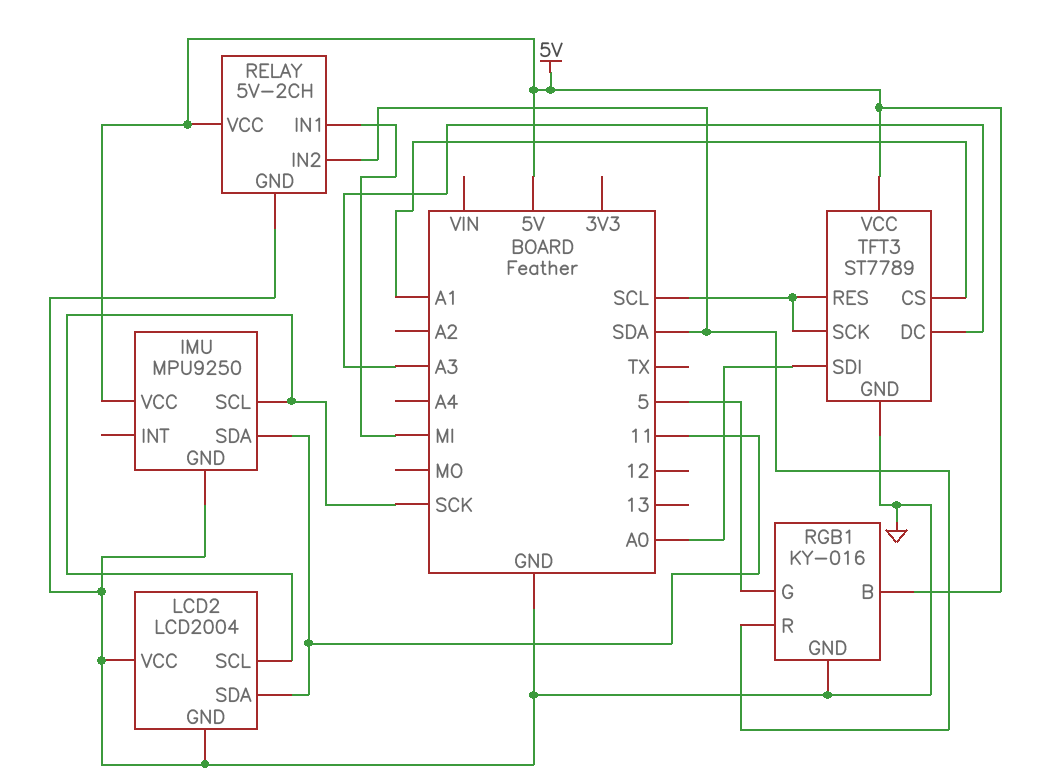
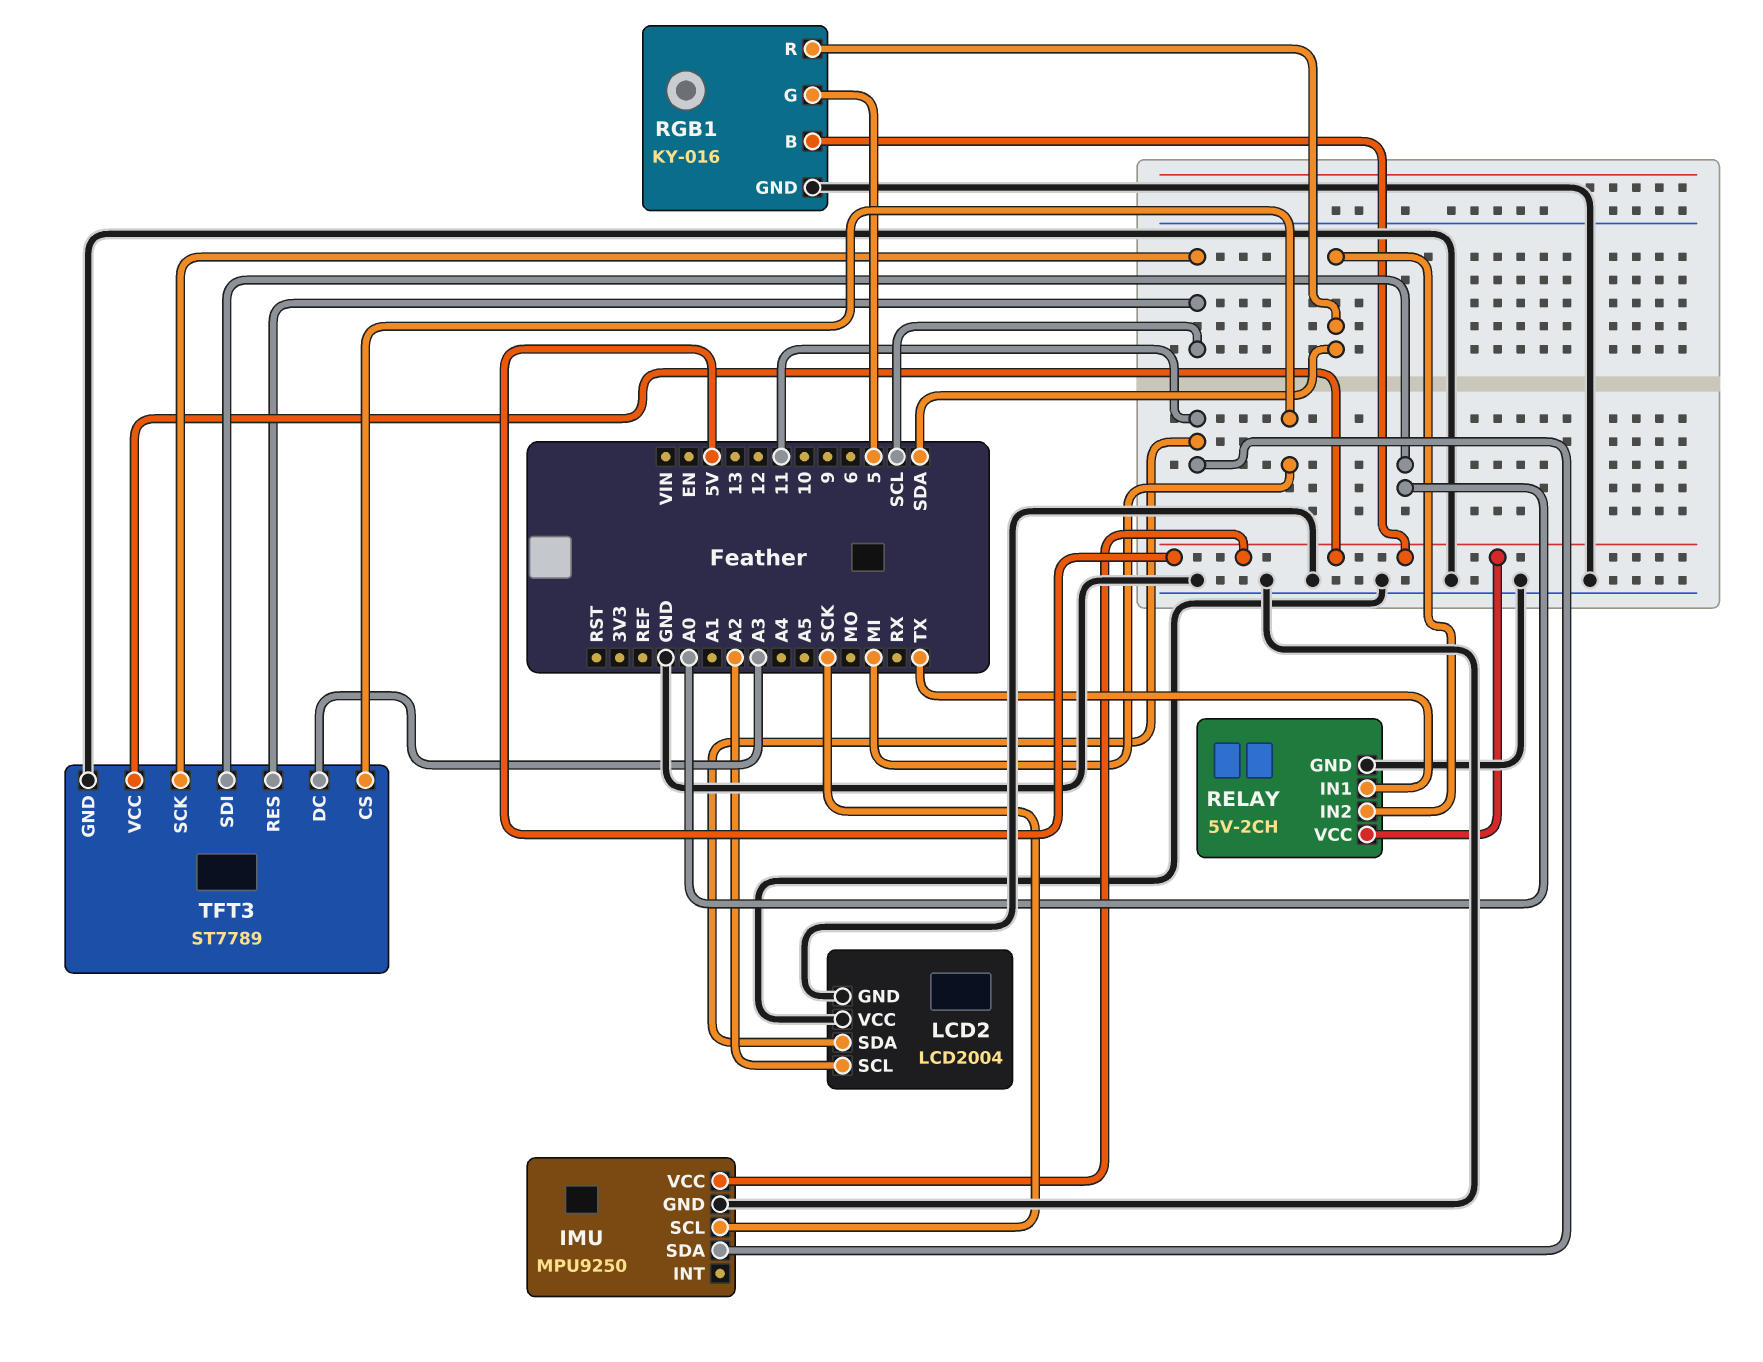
LCD2 pin SCL: SCK -> A2
RELAY pin IN1: MI -> TX
TFT3 pin CS: A1 -> MI

